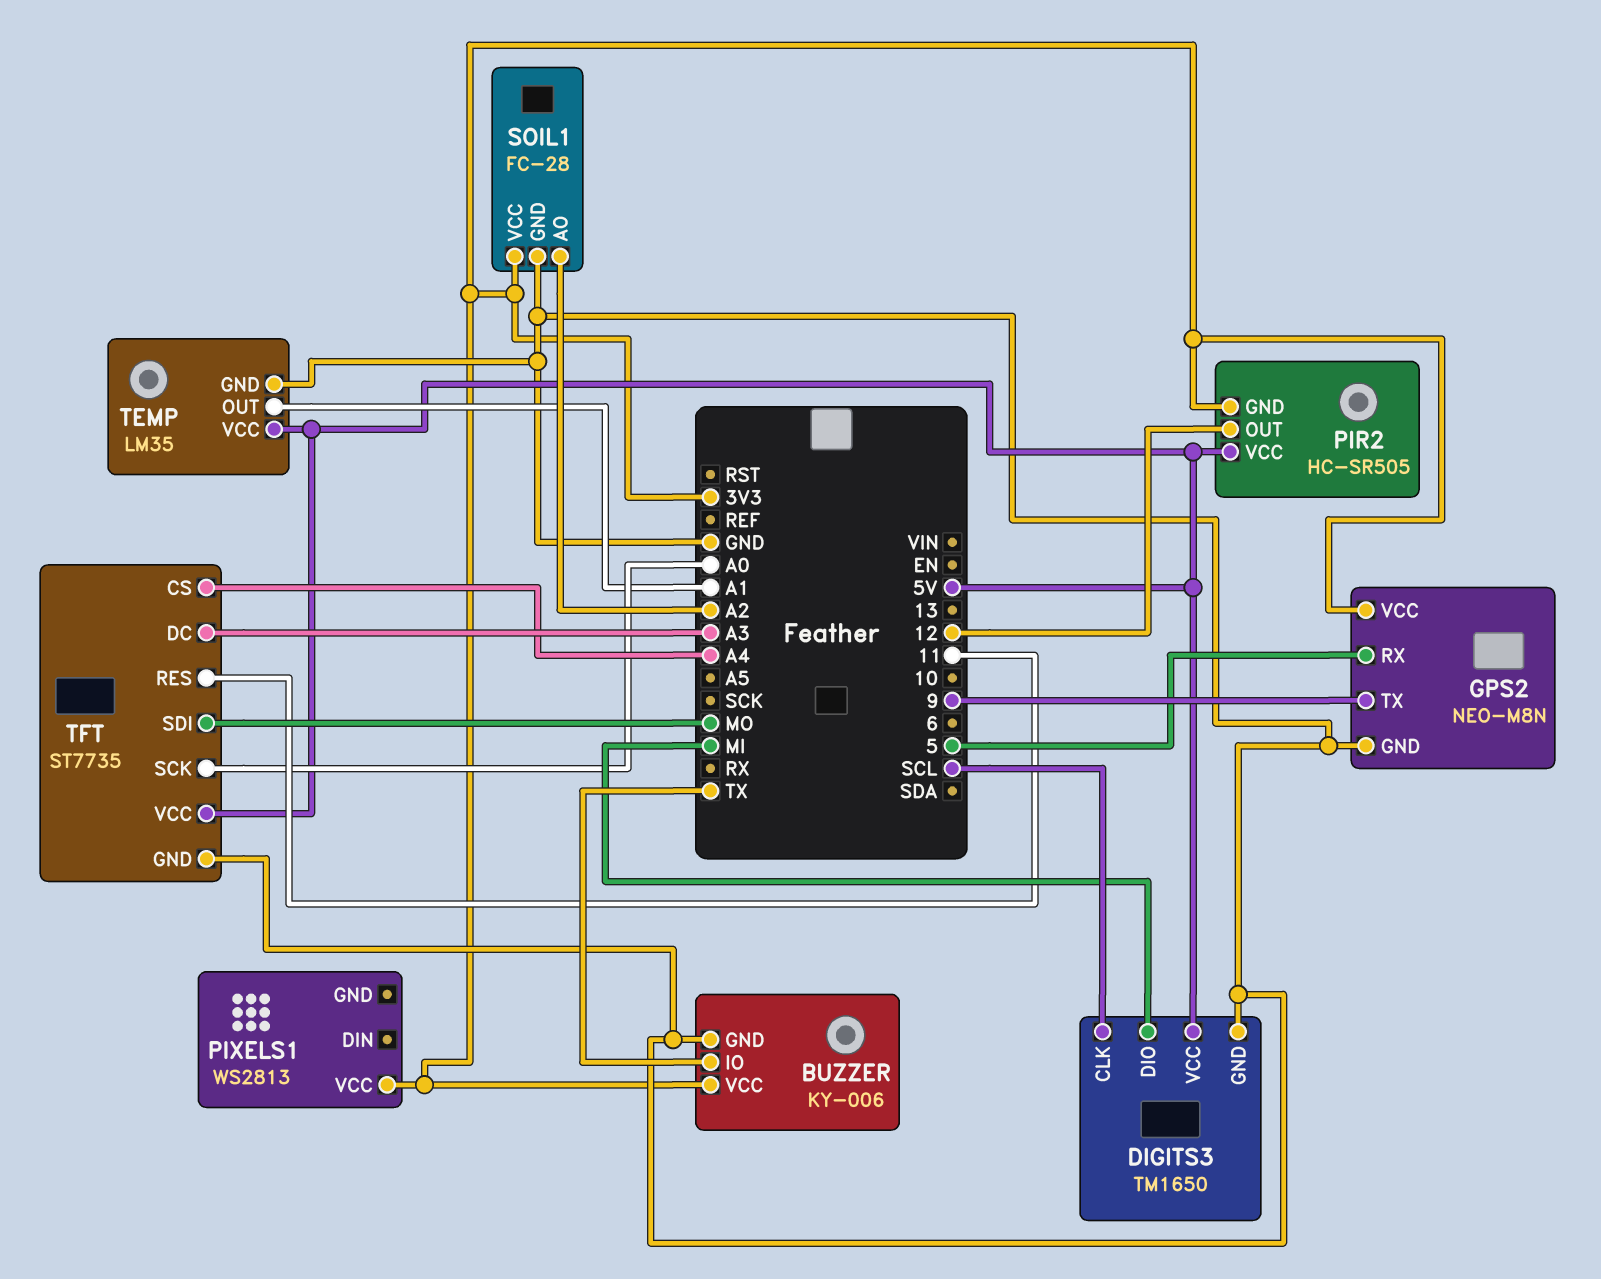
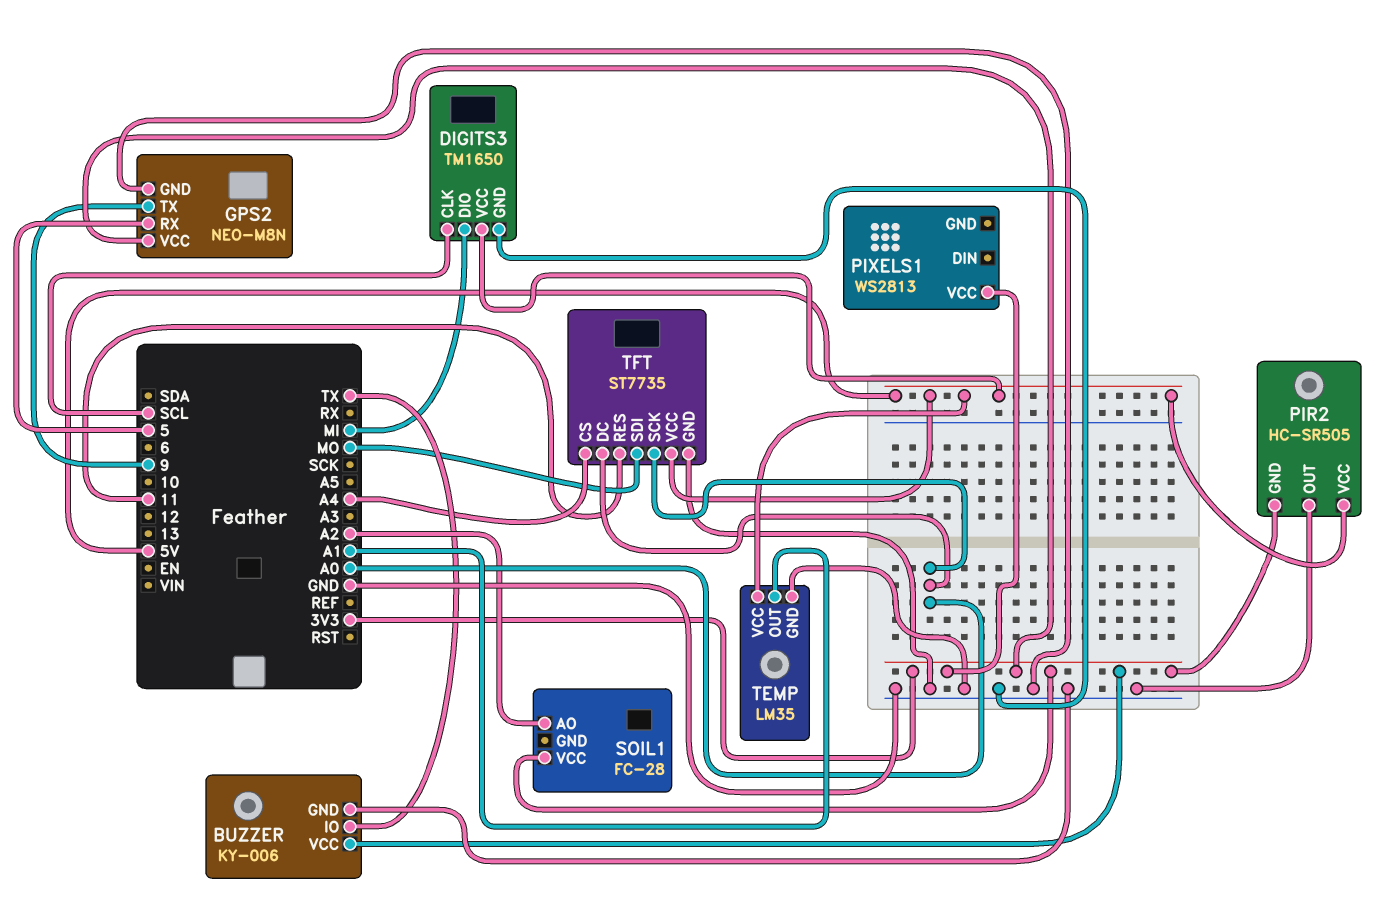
PIR2 pin OUT: 12 -> GND
SOIL1 pin GND: GND -> none
TFT pin DC: A3 -> A0

